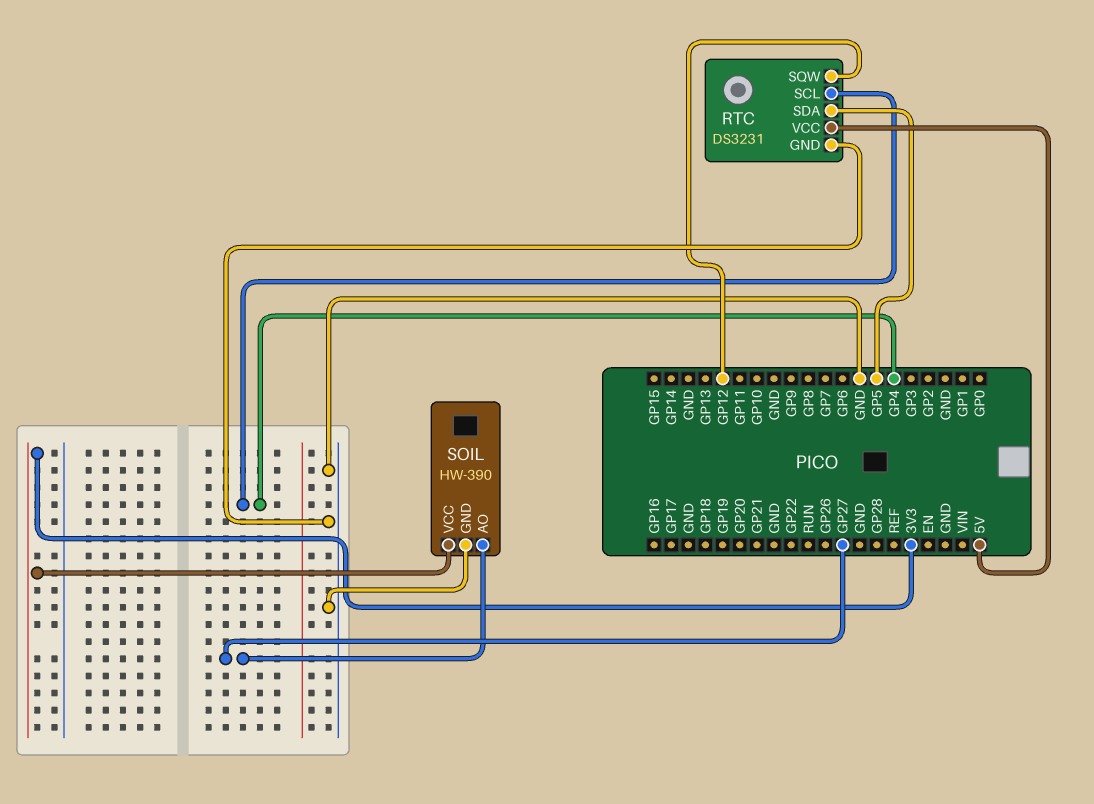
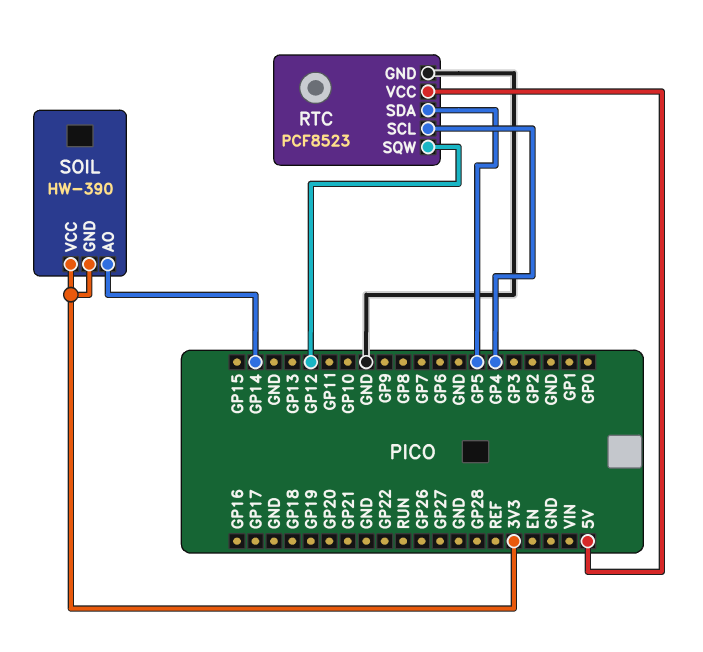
RTC: DS3231 -> PCF8523
SOIL pin AO: GP27 -> GP14
SOIL pin GND: GND -> 3V3

